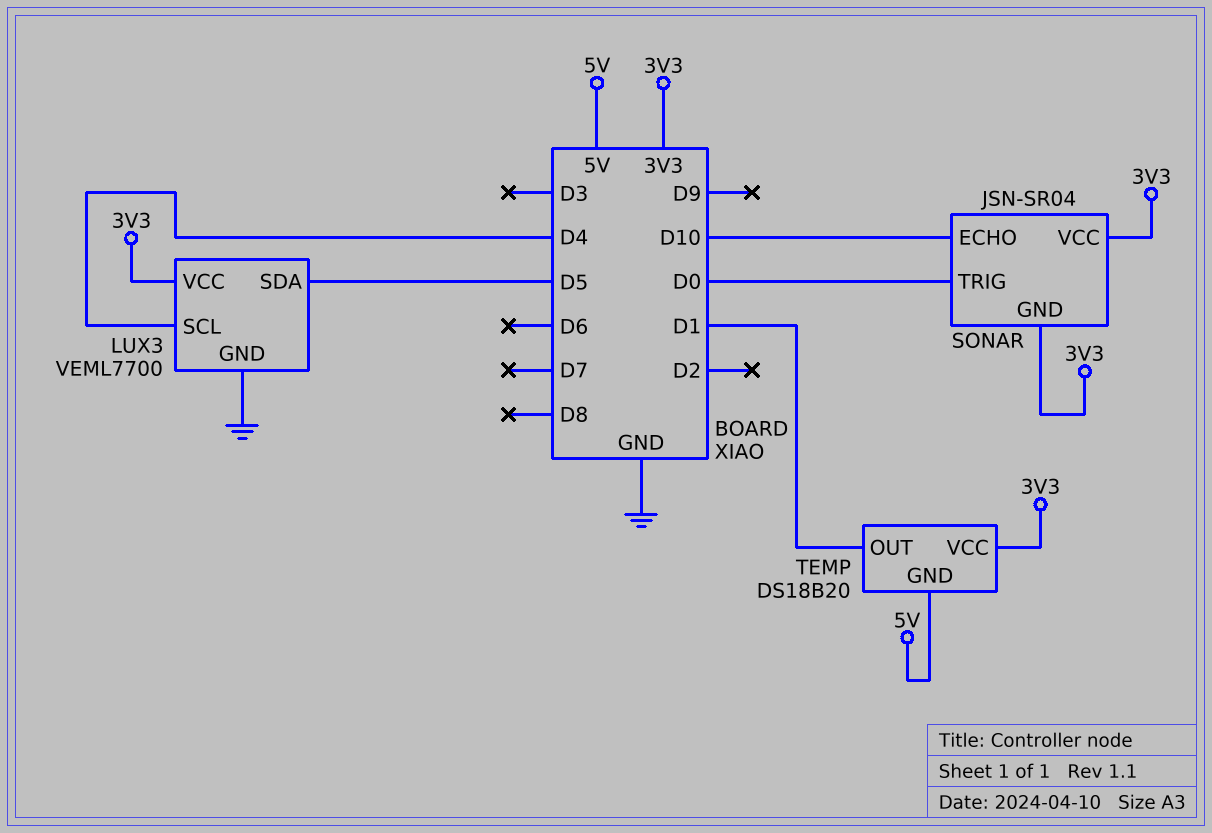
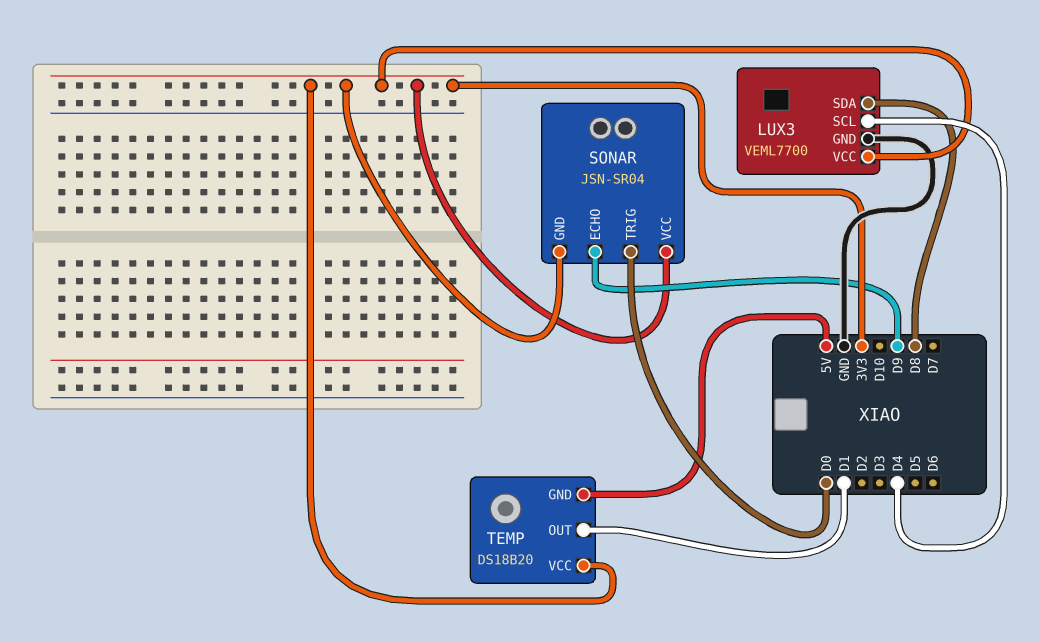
LUX3 pin SDA: D5 -> D8
SONAR pin ECHO: D10 -> D9

